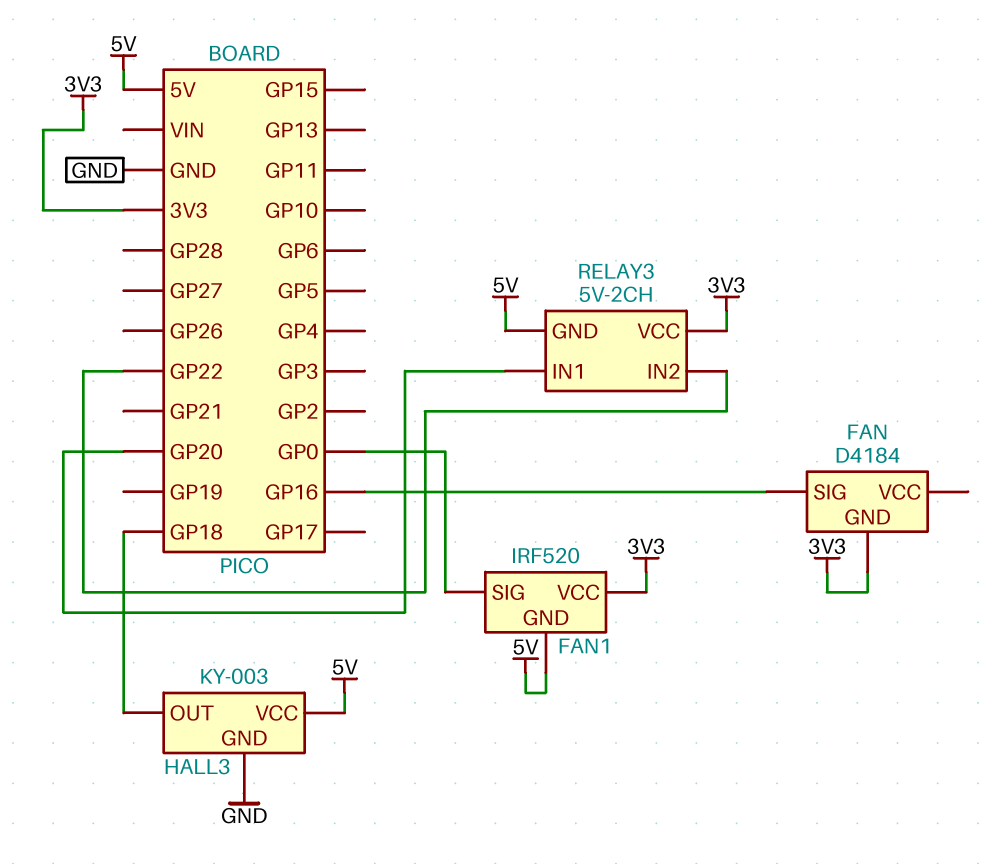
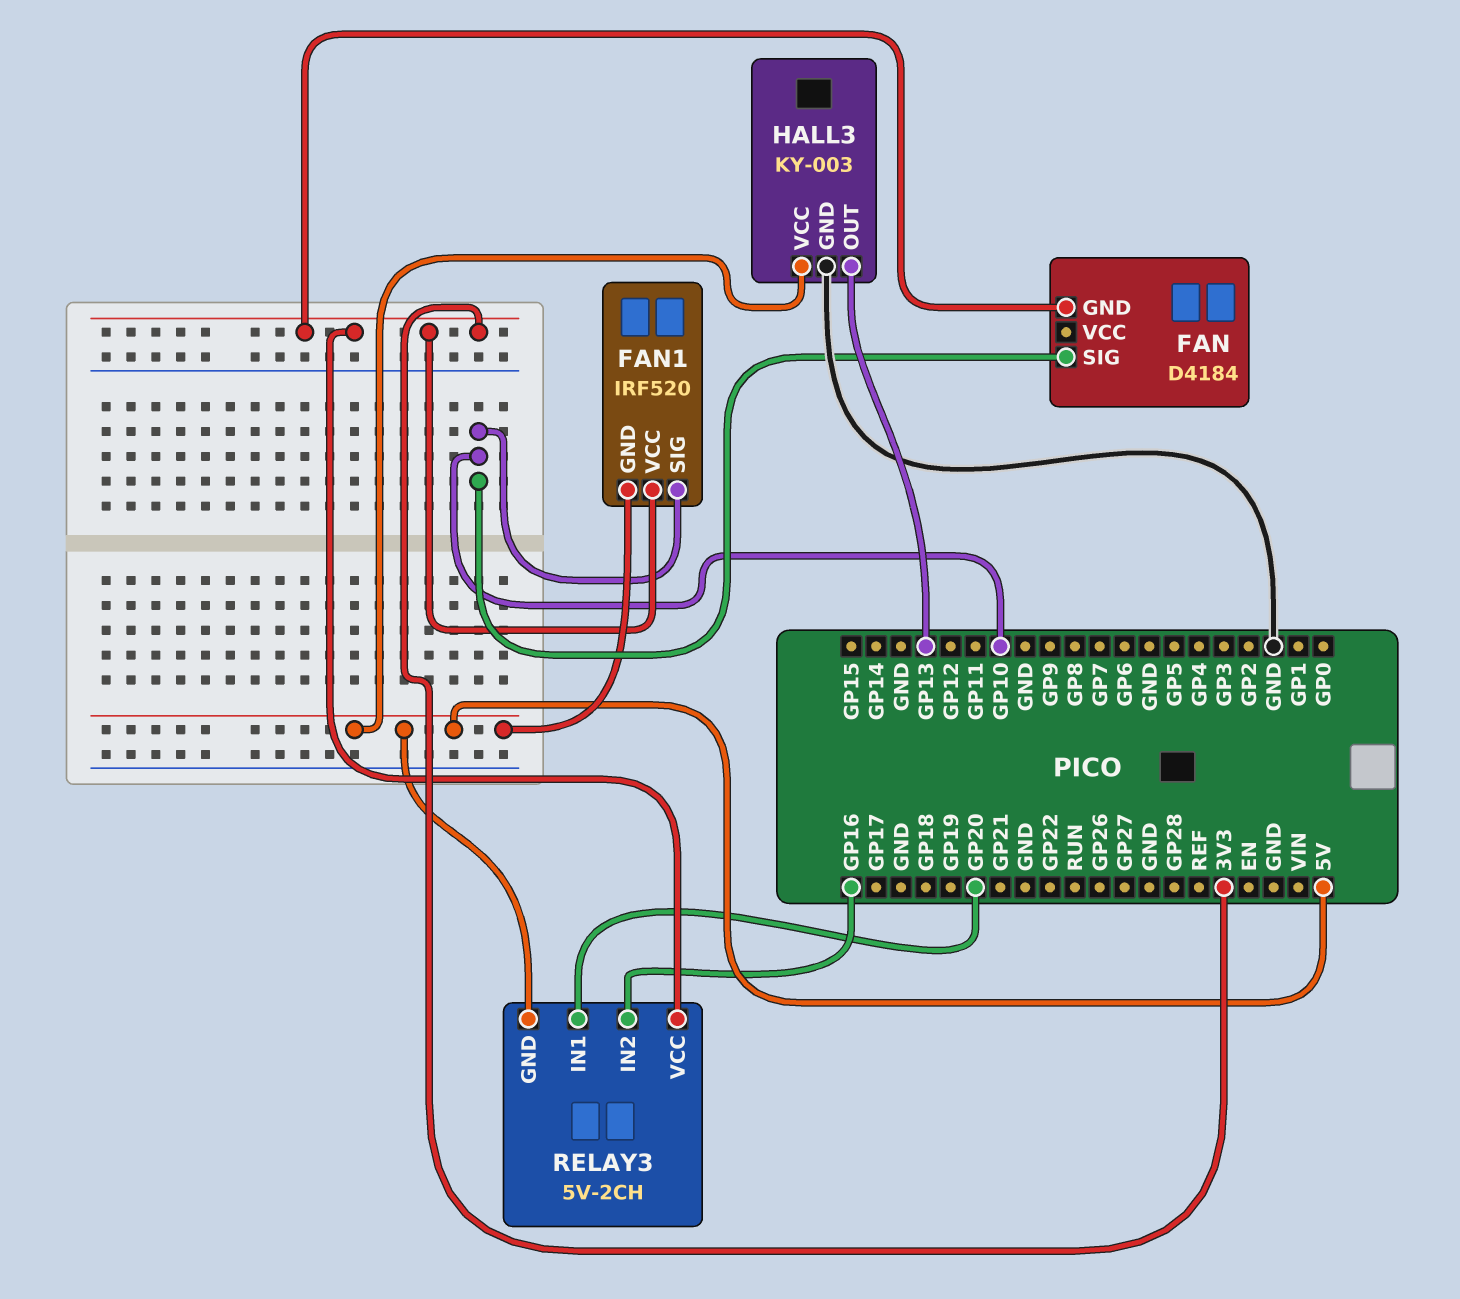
FAN pin SIG: GP16 -> GP10
FAN1 pin SIG: GP0 -> GP10
HALL3 pin OUT: GP18 -> GP13
RELAY3 pin IN2: GP22 -> GP16

